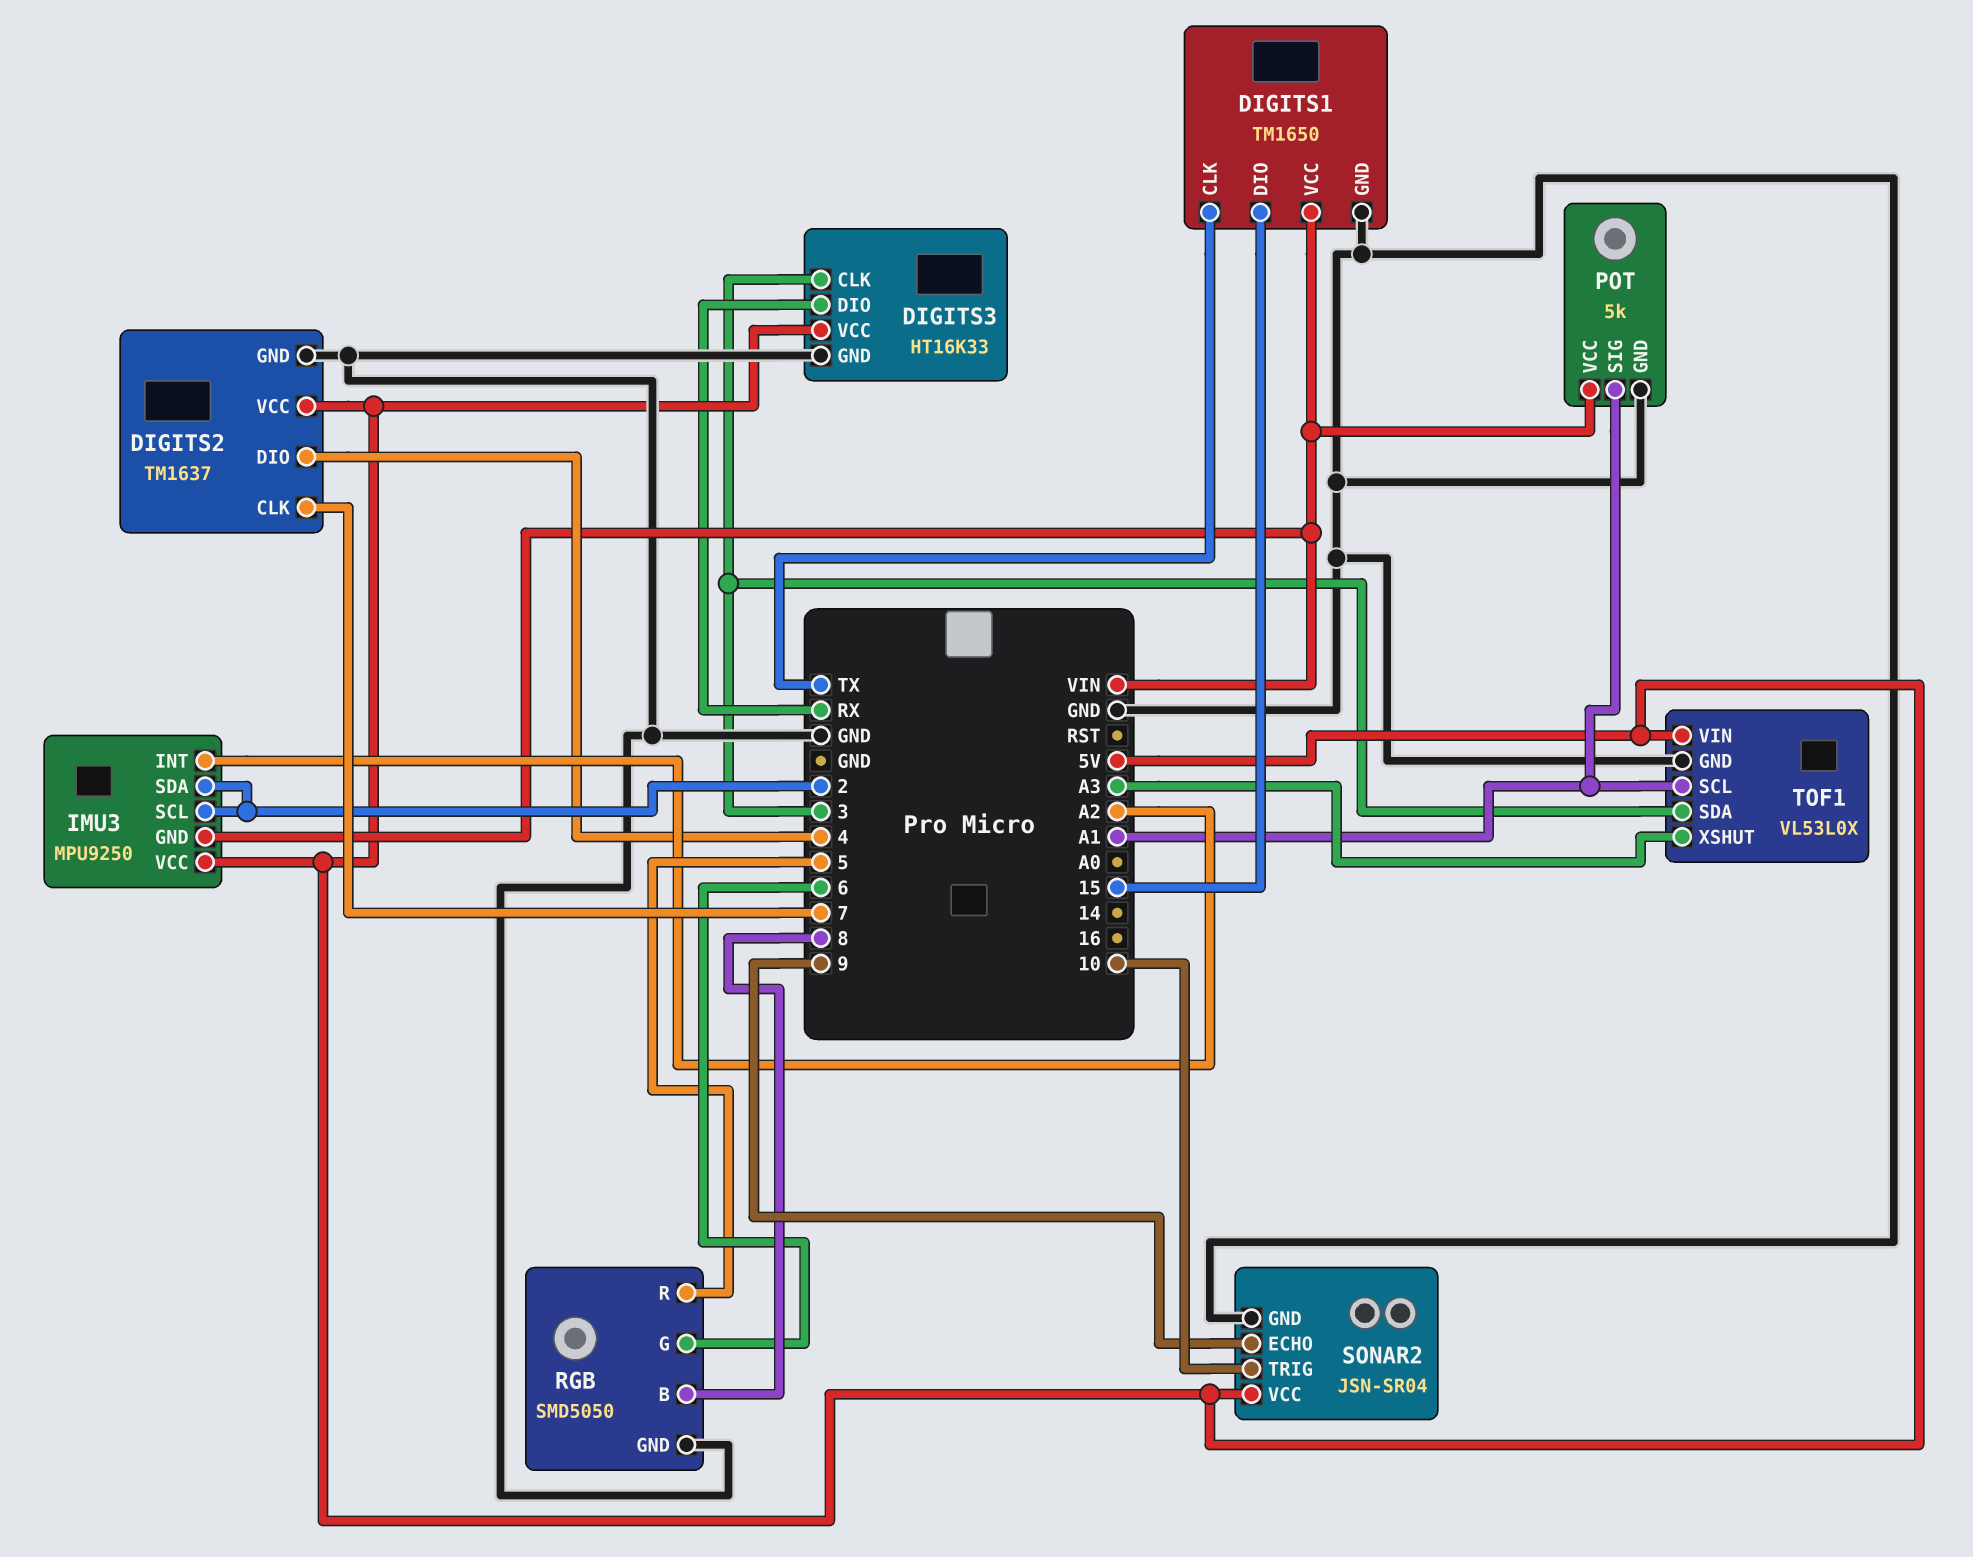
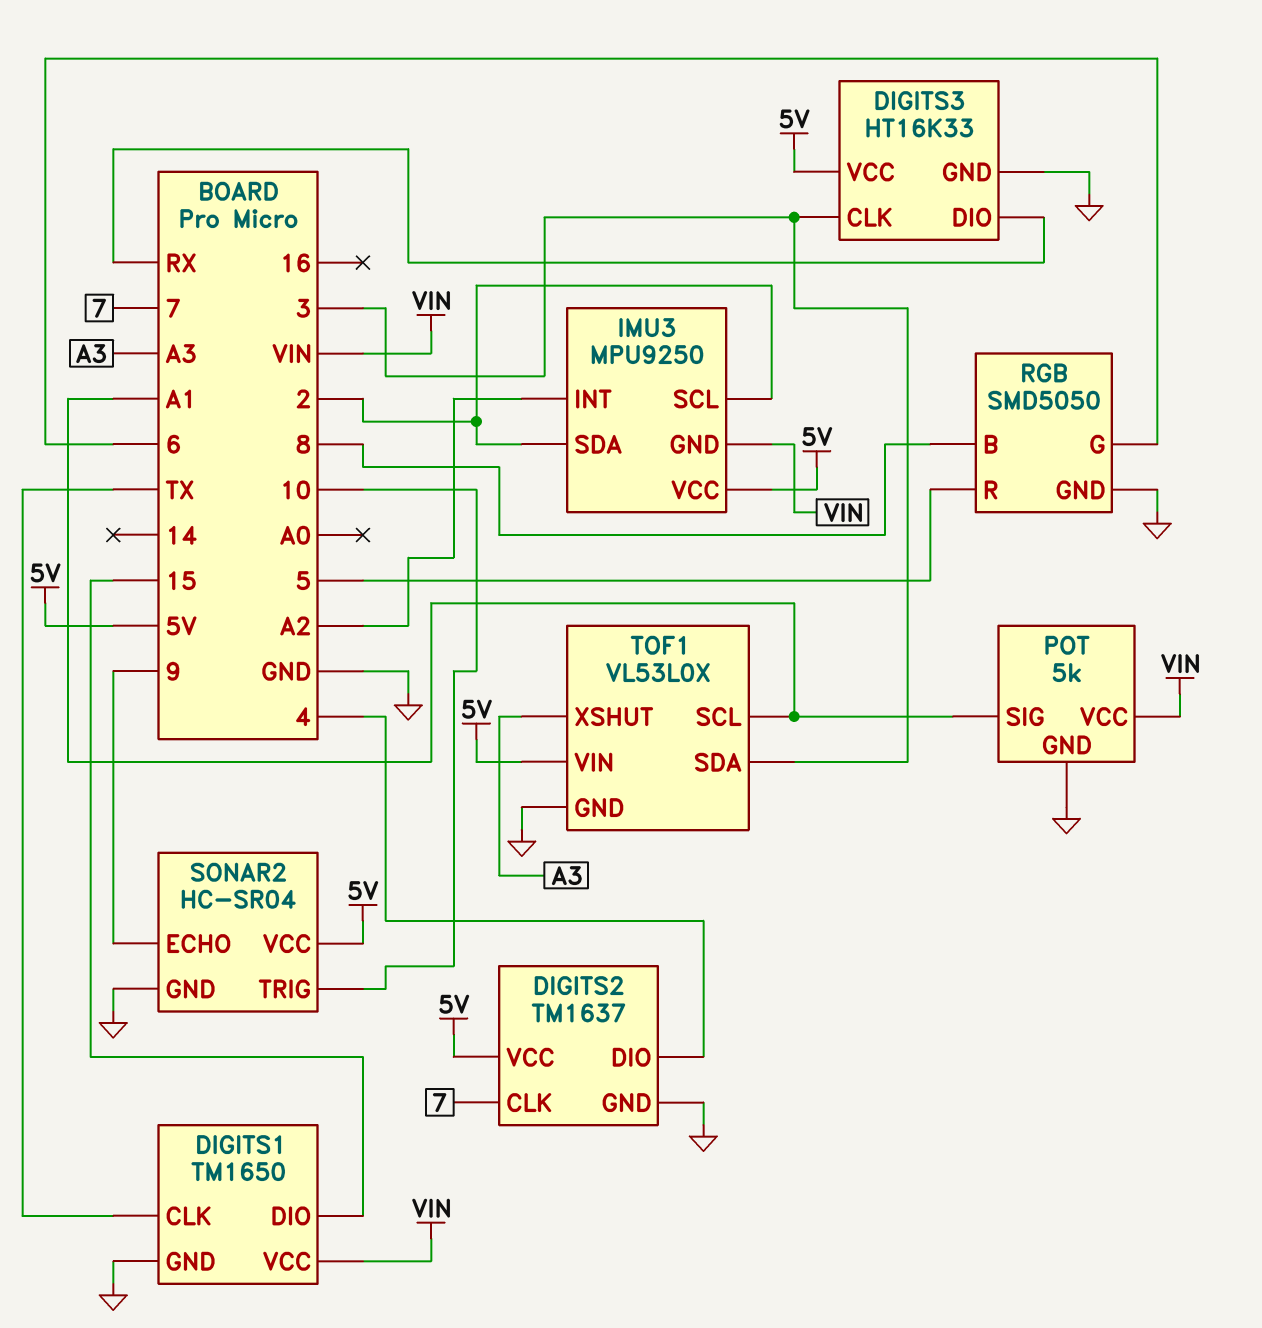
SONAR2: JSN-SR04 -> HC-SR04

